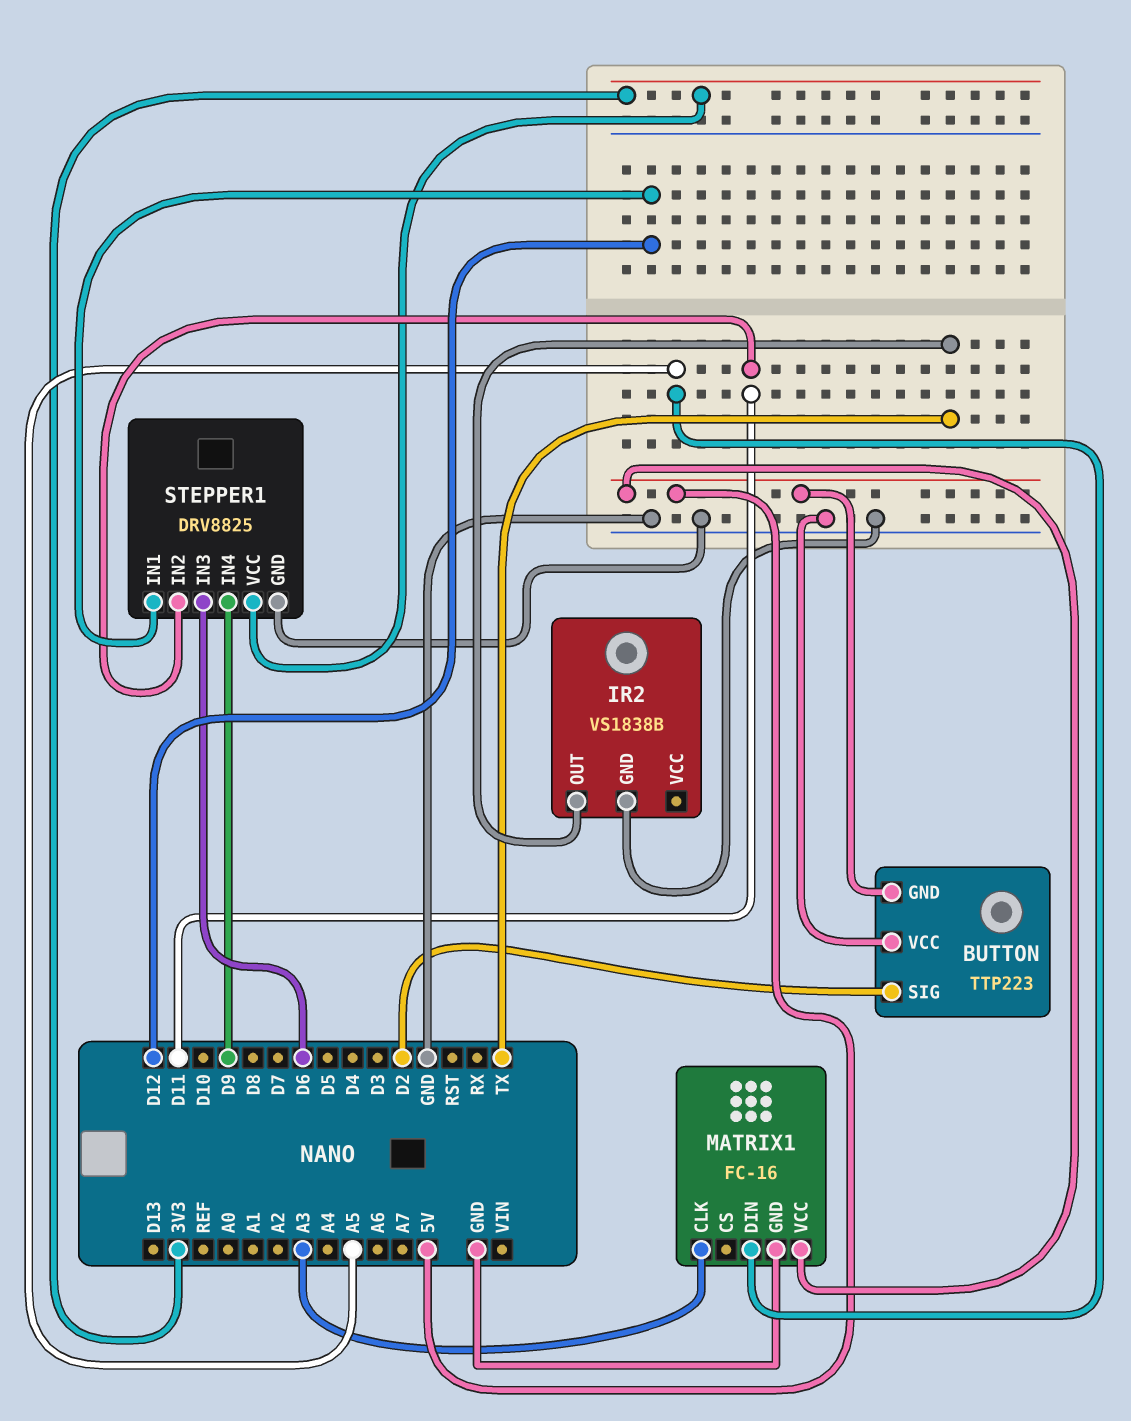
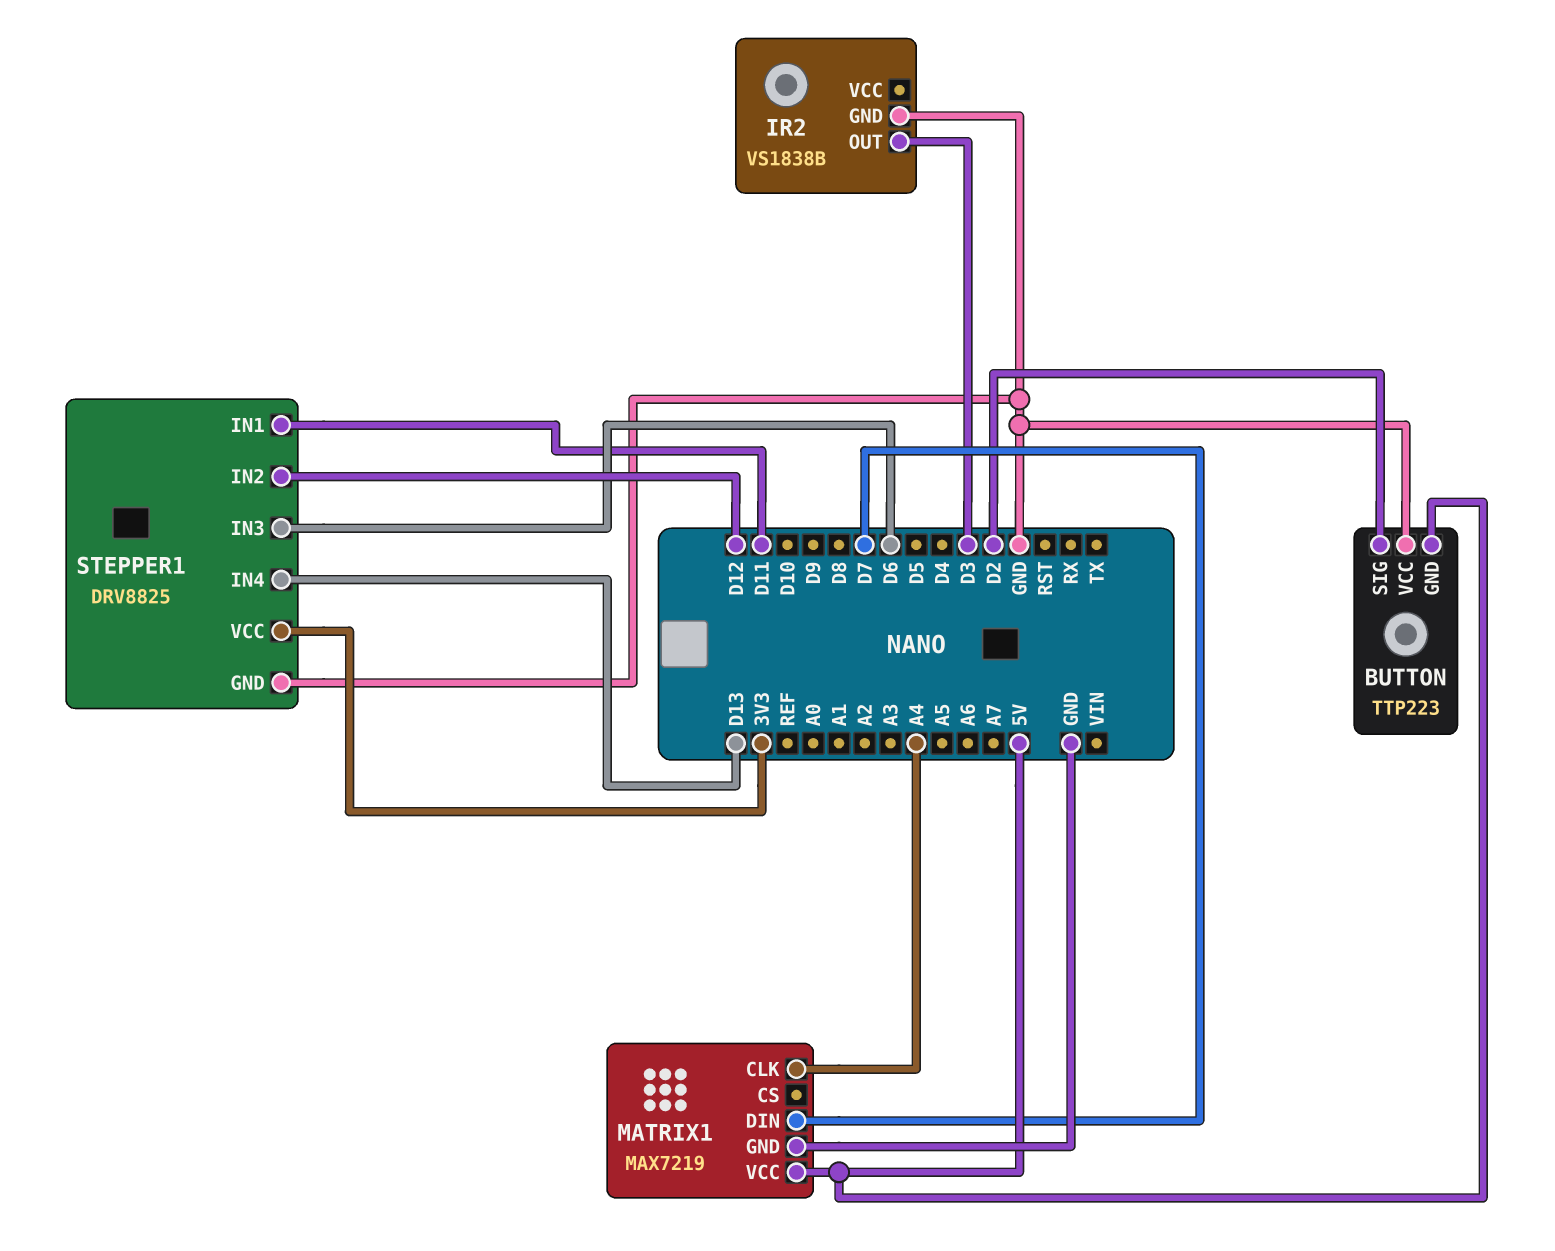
IR2 pin OUT: TX -> D3
MATRIX1: FC-16 -> MAX7219
MATRIX1 pin CLK: A3 -> A4
MATRIX1 pin DIN: A5 -> D7
STEPPER1 pin IN1: D12 -> D11
STEPPER1 pin IN2: D11 -> D12
STEPPER1 pin IN4: D9 -> D13

